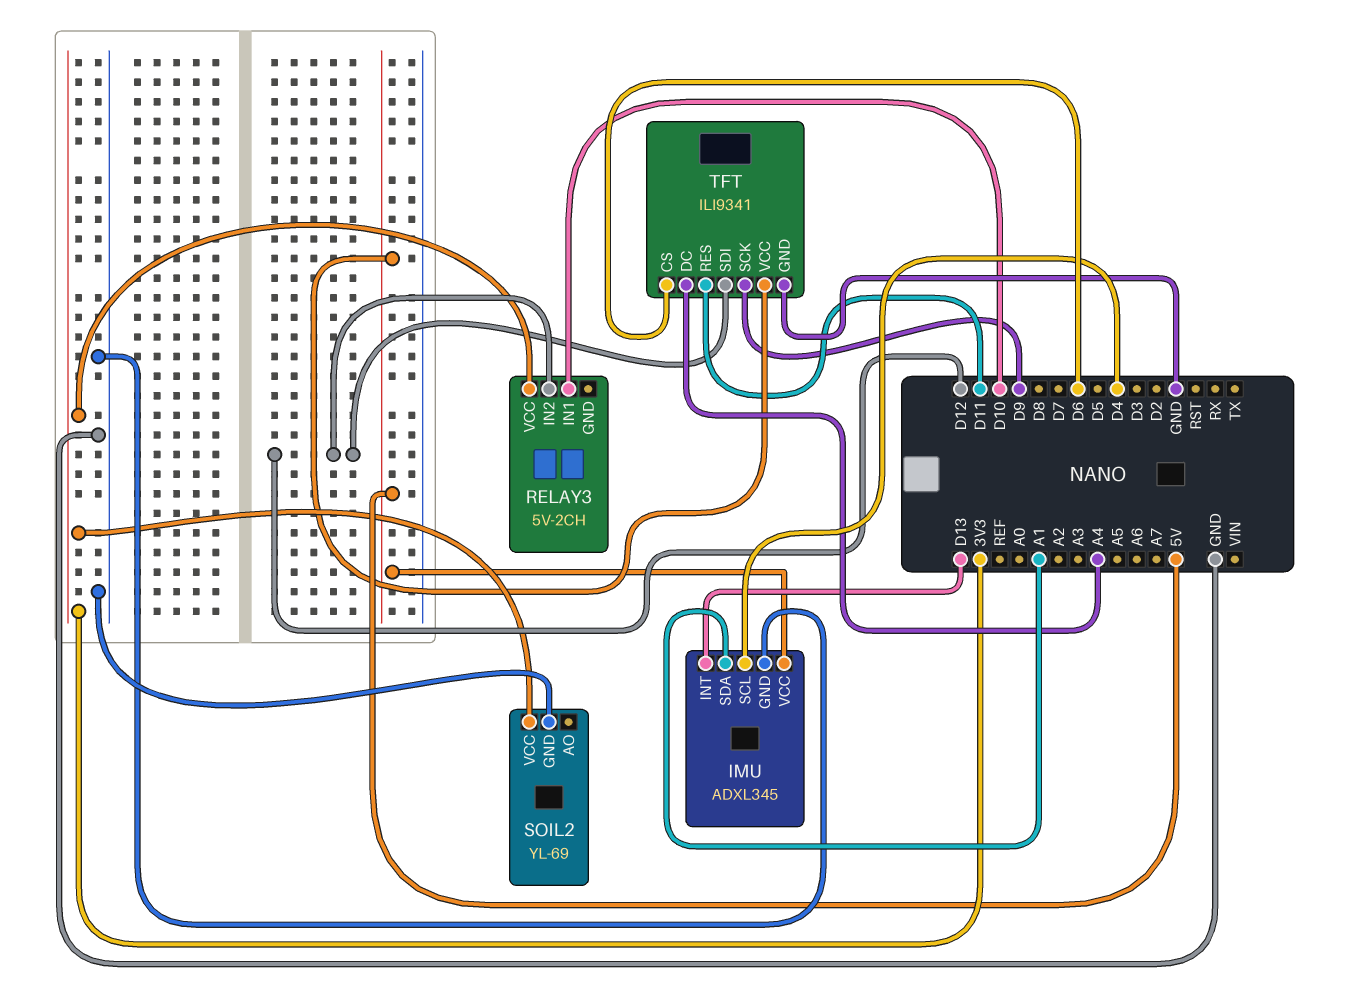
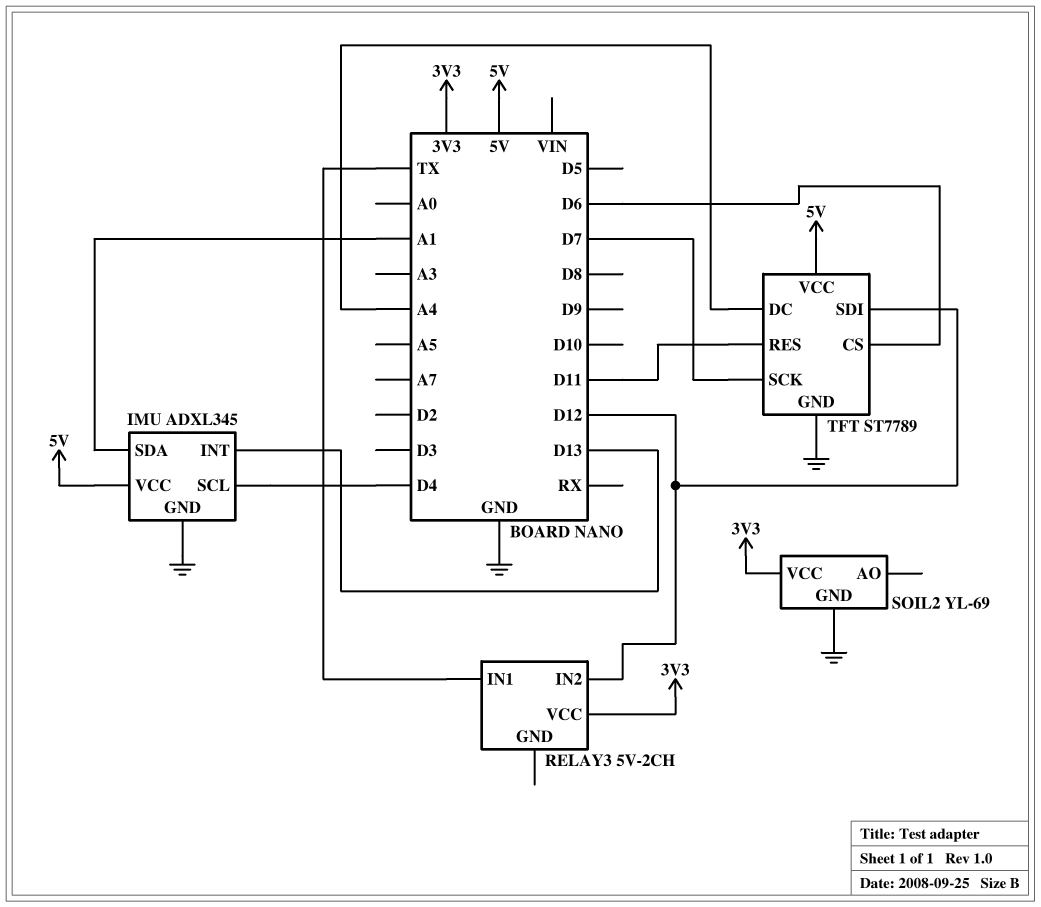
RELAY3 pin IN1: D10 -> TX
TFT: ILI9341 -> ST7789
TFT pin SCK: D9 -> D7

